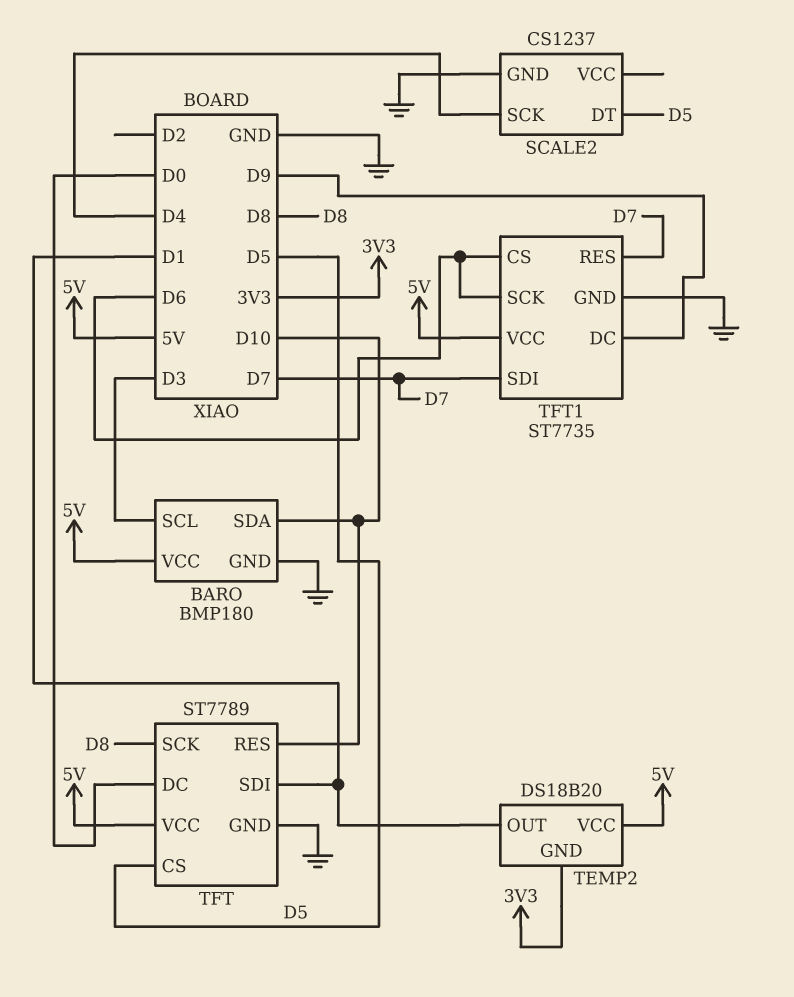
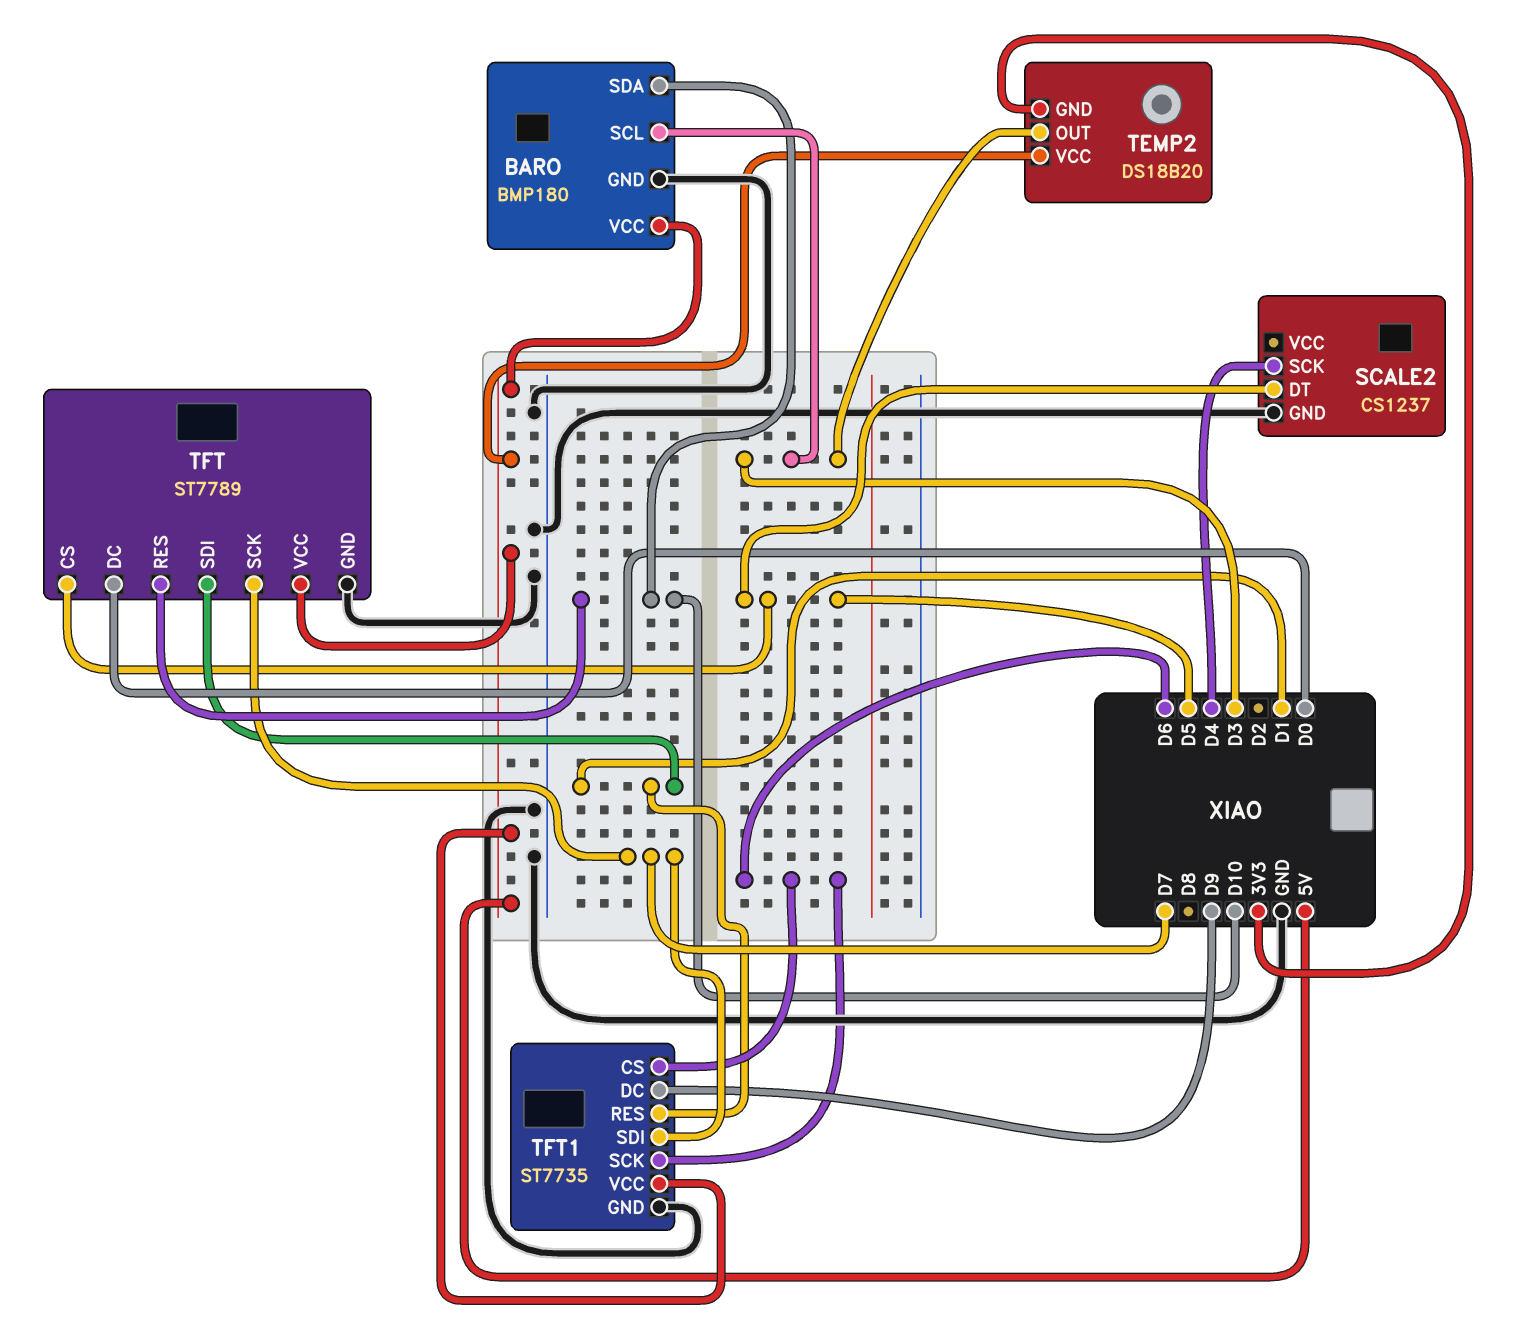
TEMP2 pin OUT: D1 -> D3
TFT pin SCK: D8 -> D7
TFT1 pin RES: D7 -> D1

